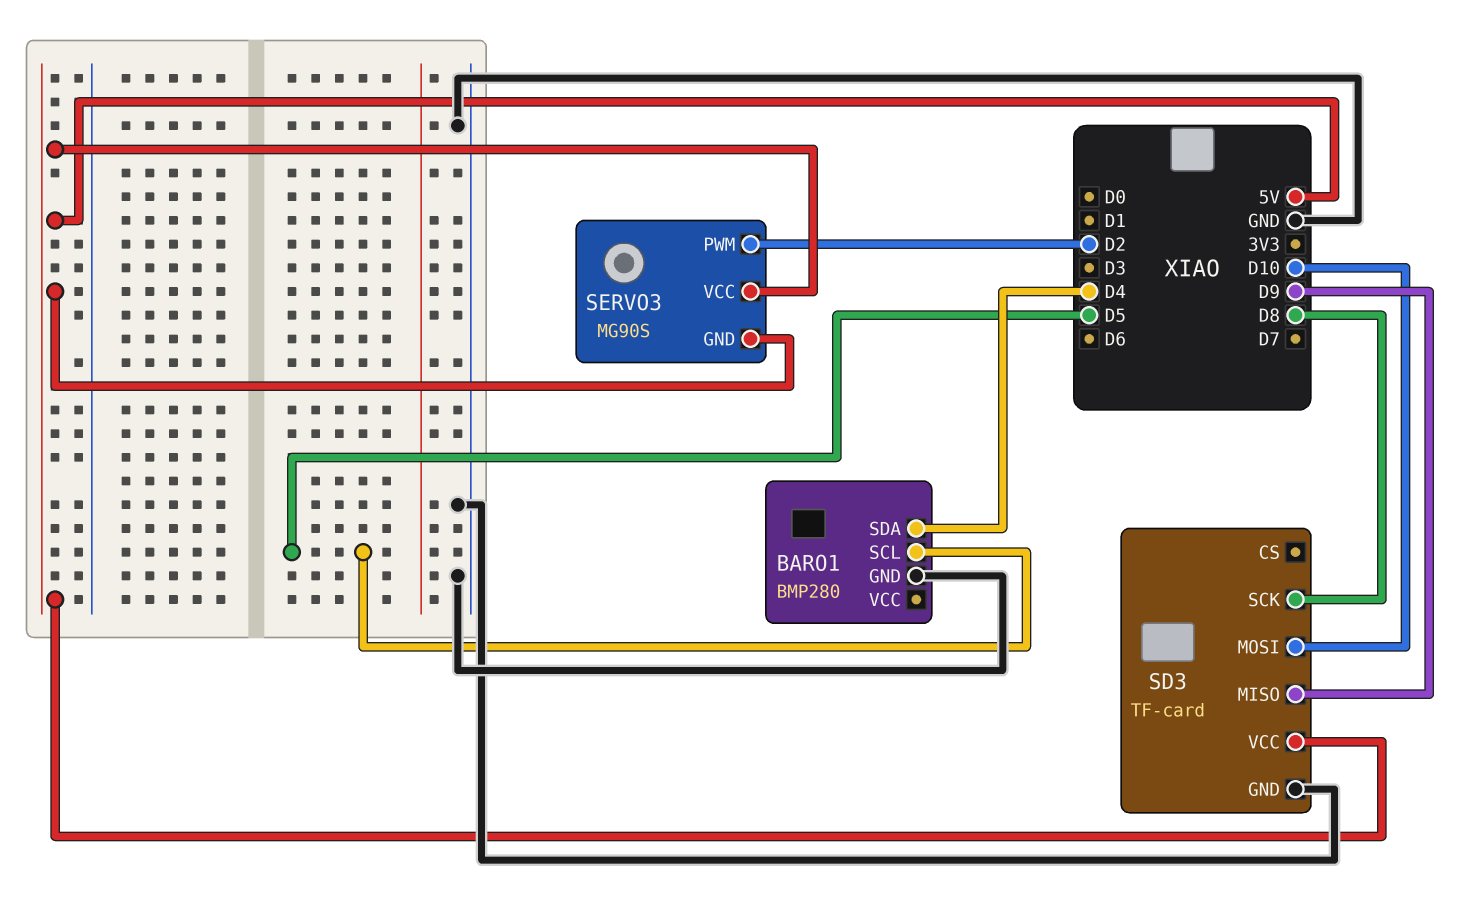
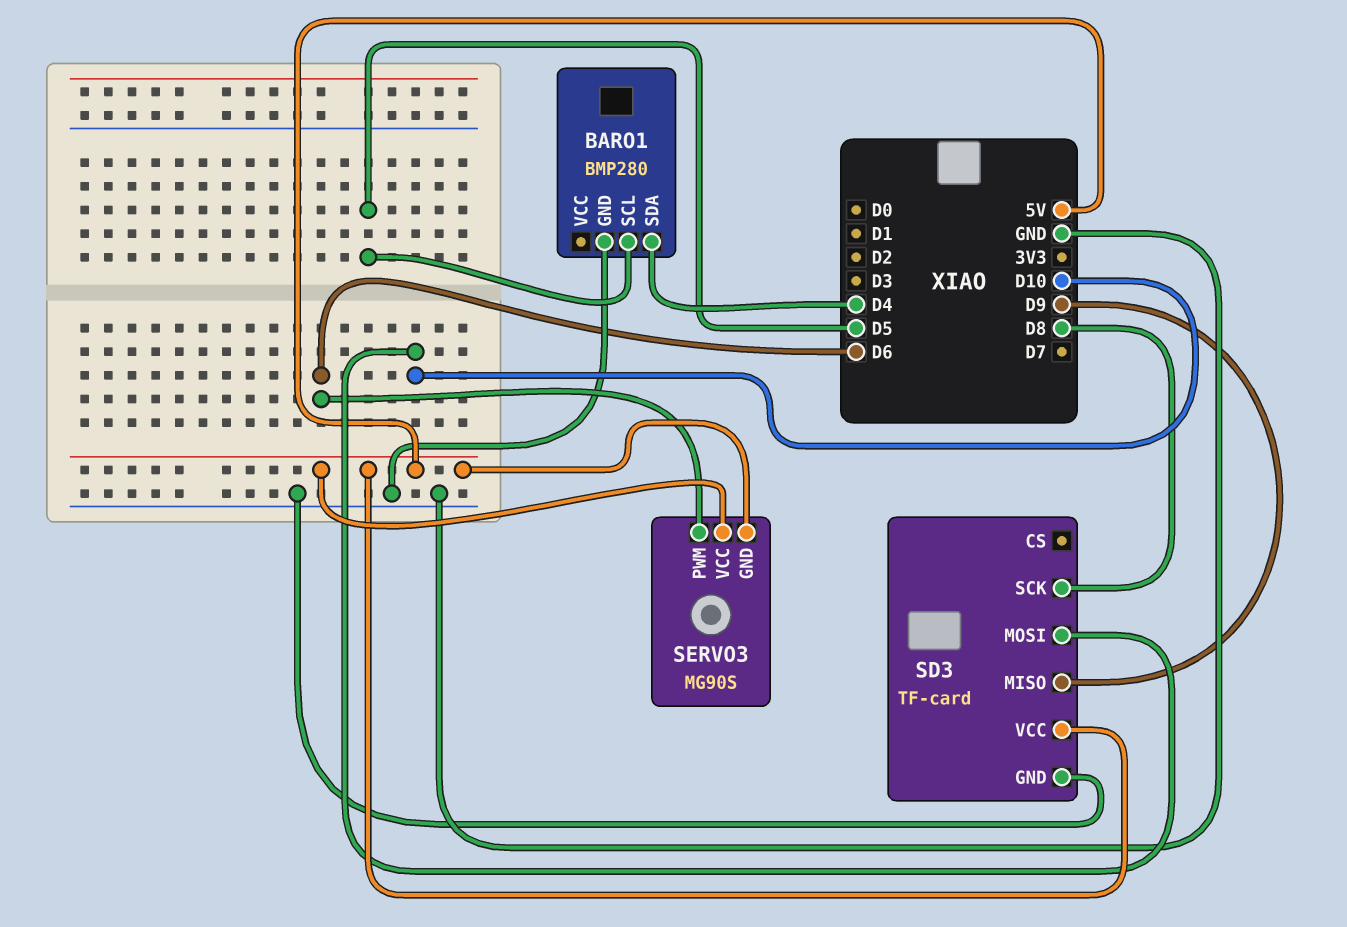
SERVO3 pin PWM: D2 -> D6

